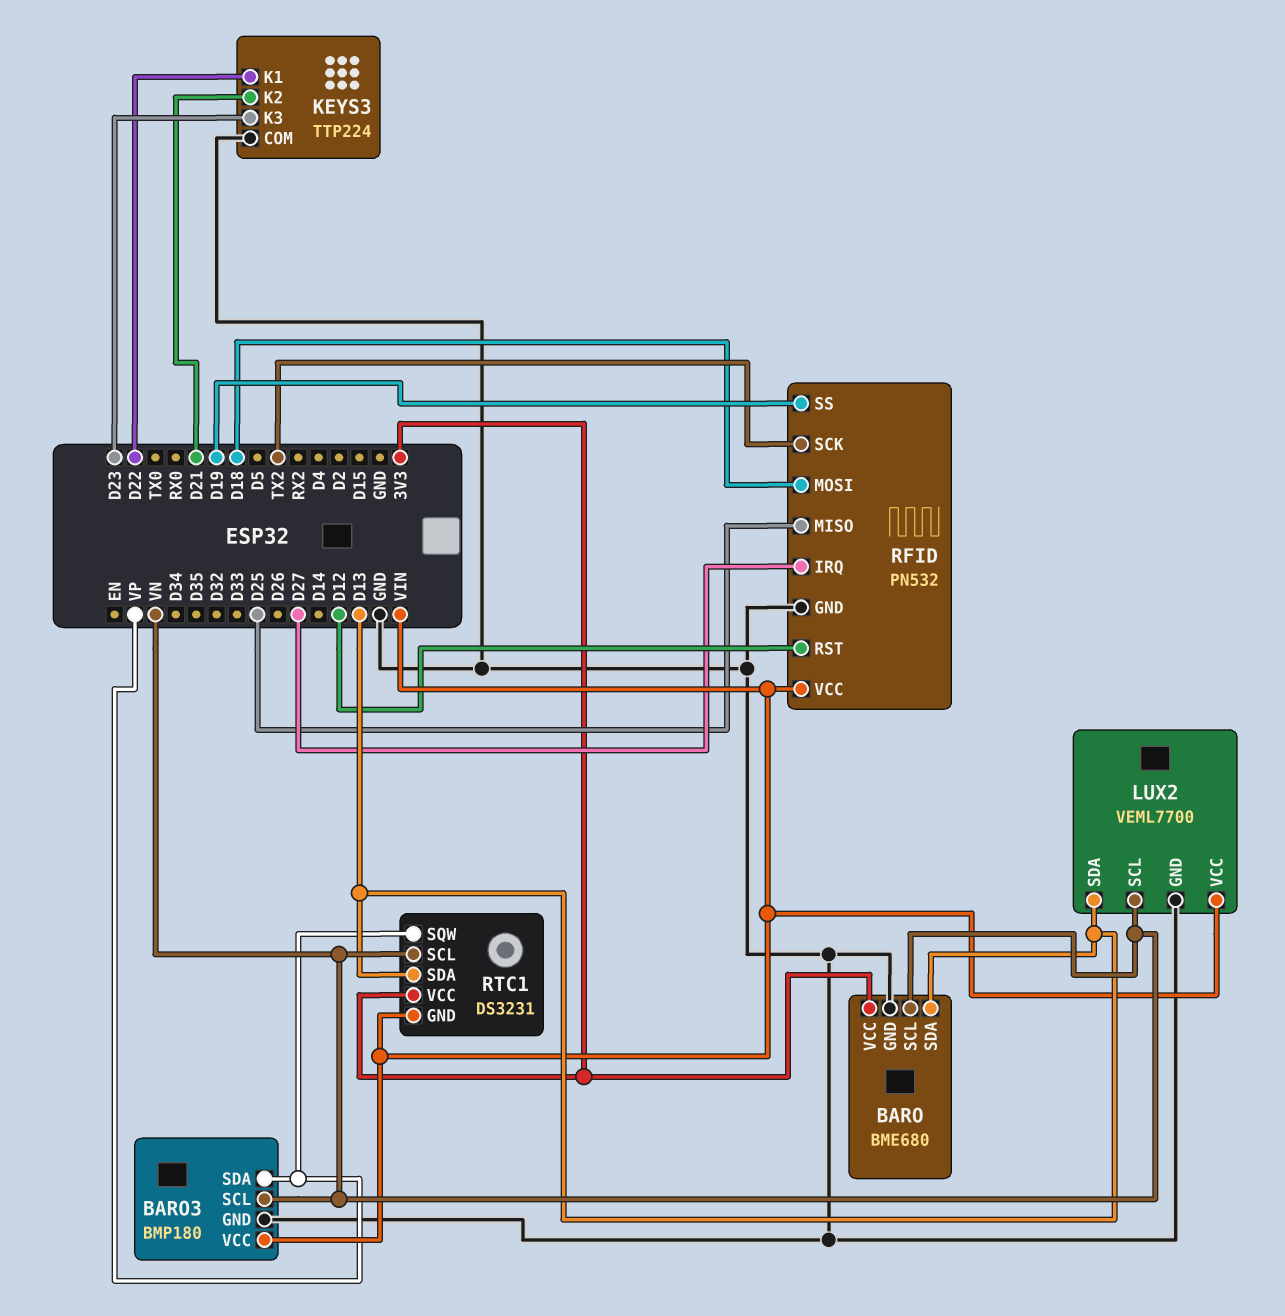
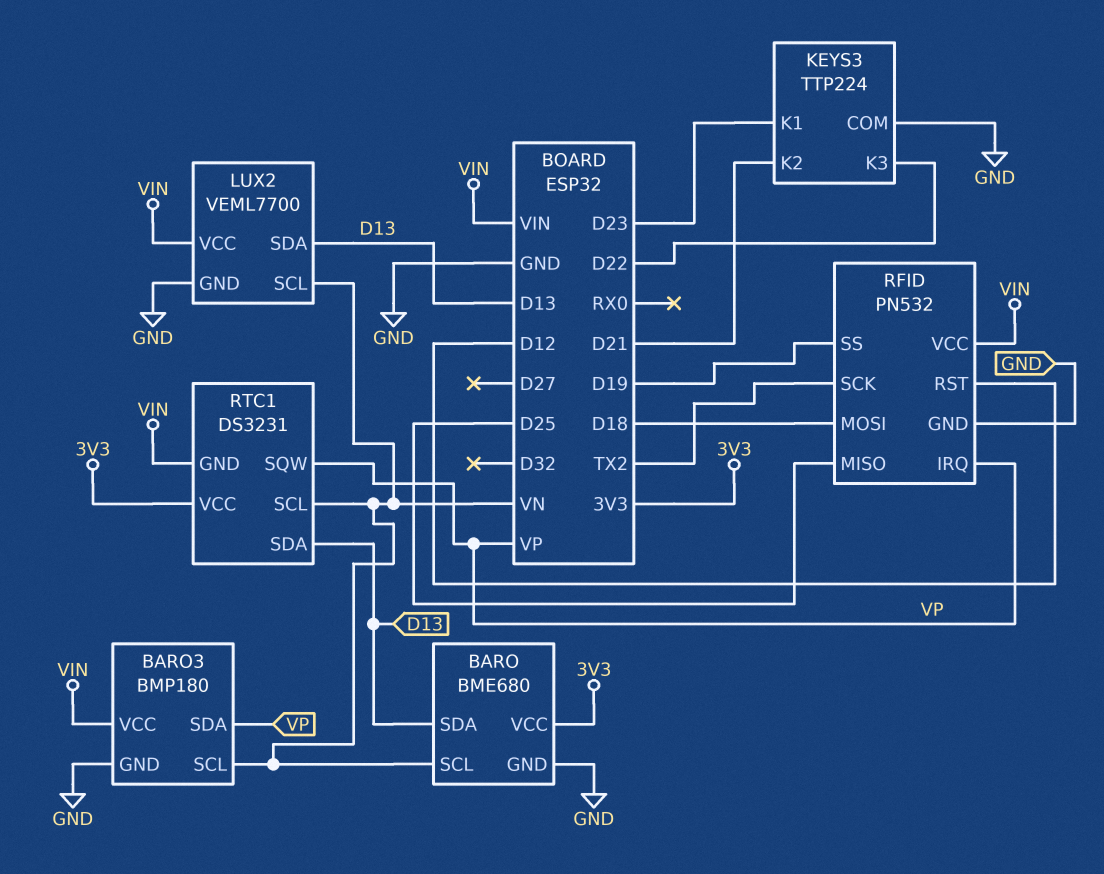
KEYS3 pin K1: D22 -> D23
KEYS3 pin K3: D23 -> D22
RFID pin IRQ: D27 -> VP

